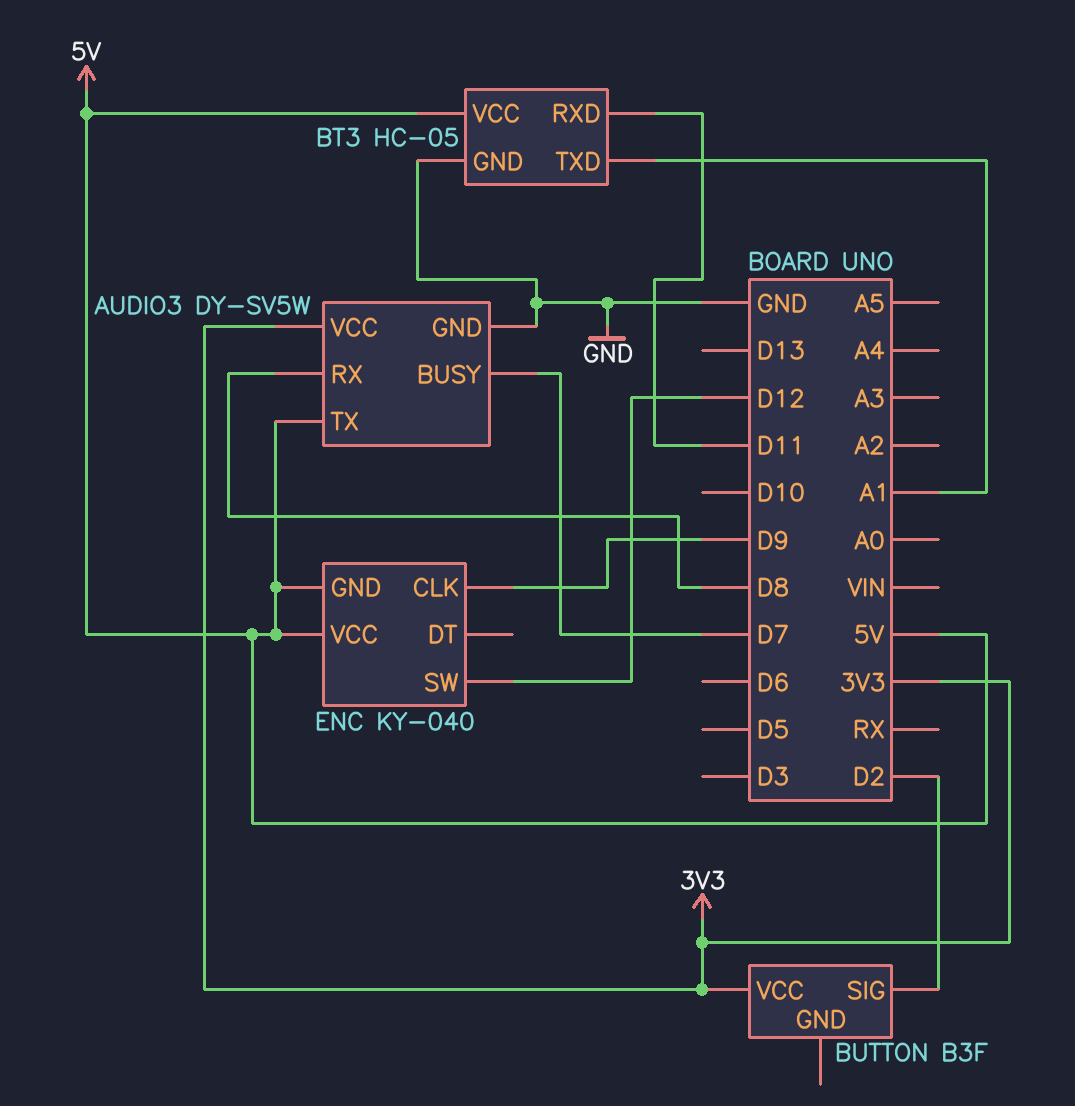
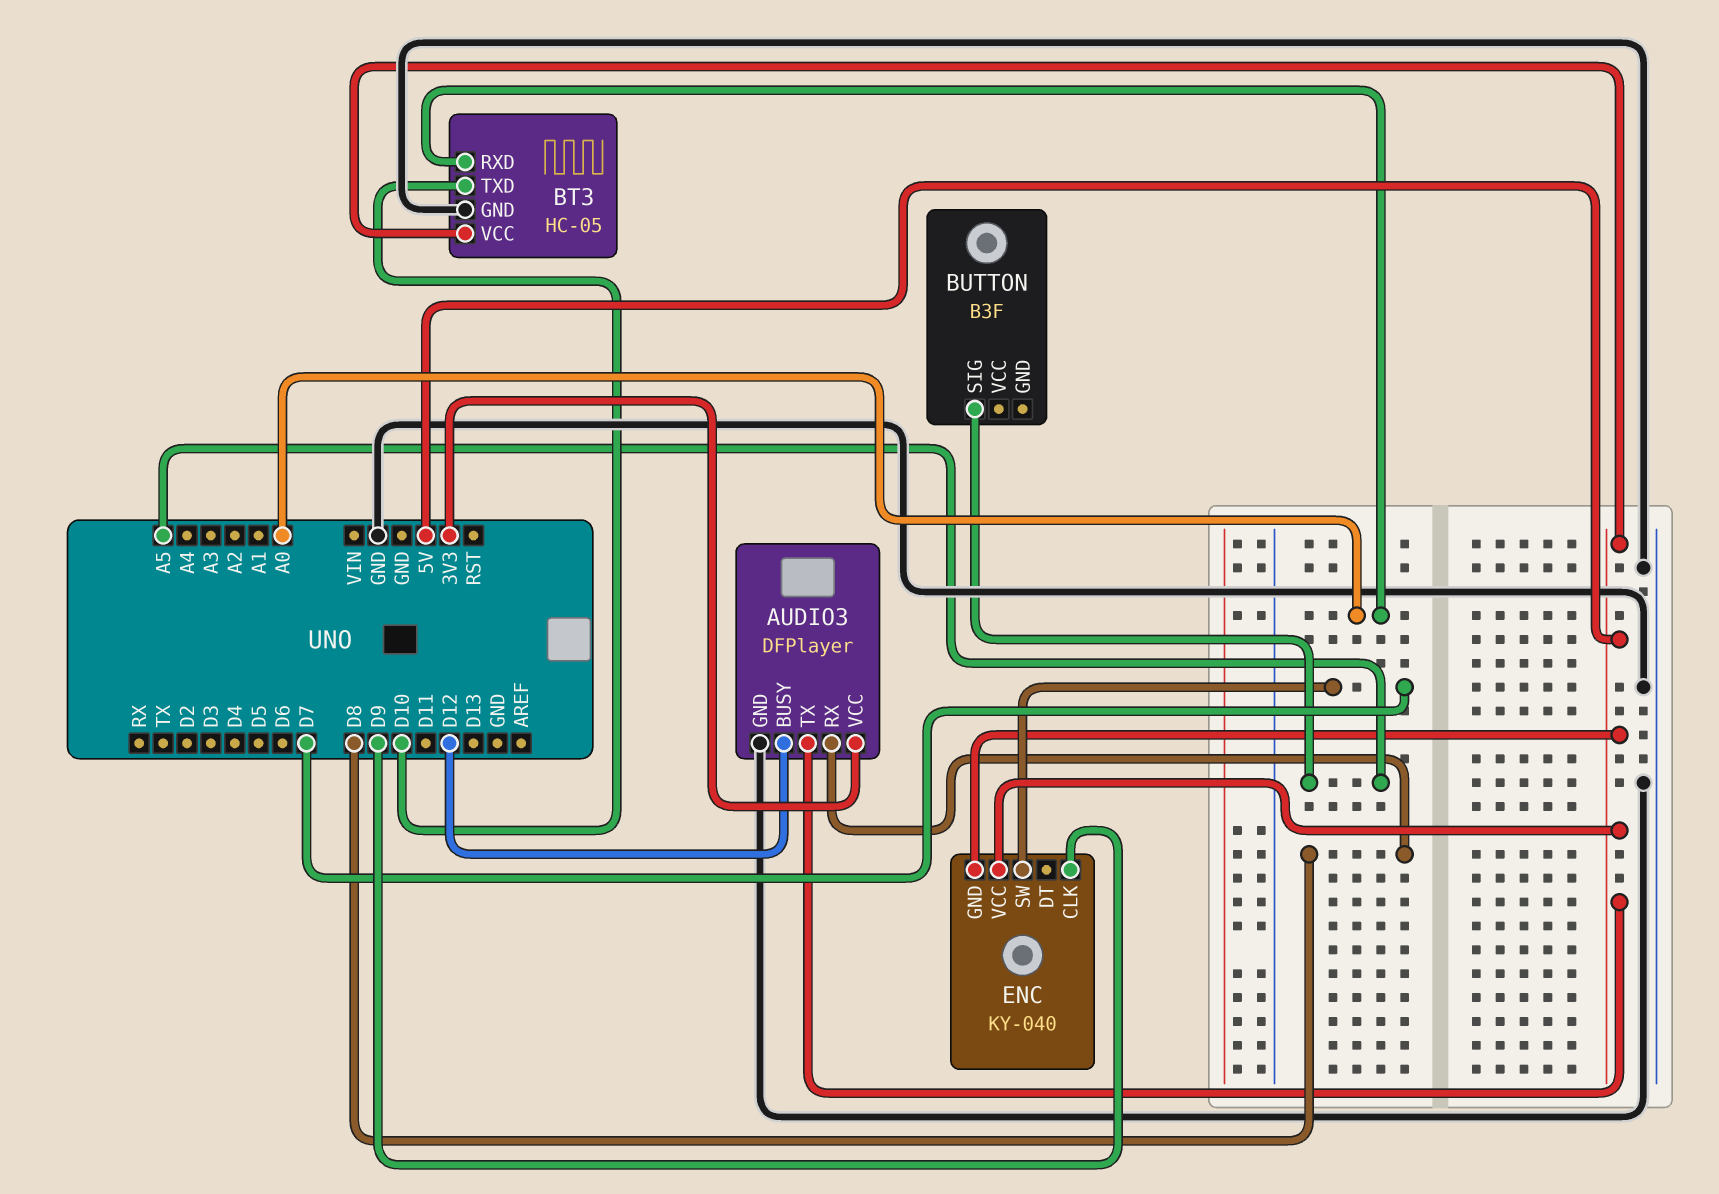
AUDIO3: DY-SV5W -> DFPlayer
AUDIO3 pin BUSY: D7 -> D12
BT3 pin RXD: D11 -> A0
BT3 pin TXD: A1 -> D10
BUTTON pin SIG: D2 -> A5
BUTTON pin VCC: 3V3 -> none
ENC pin SW: D12 -> D7

